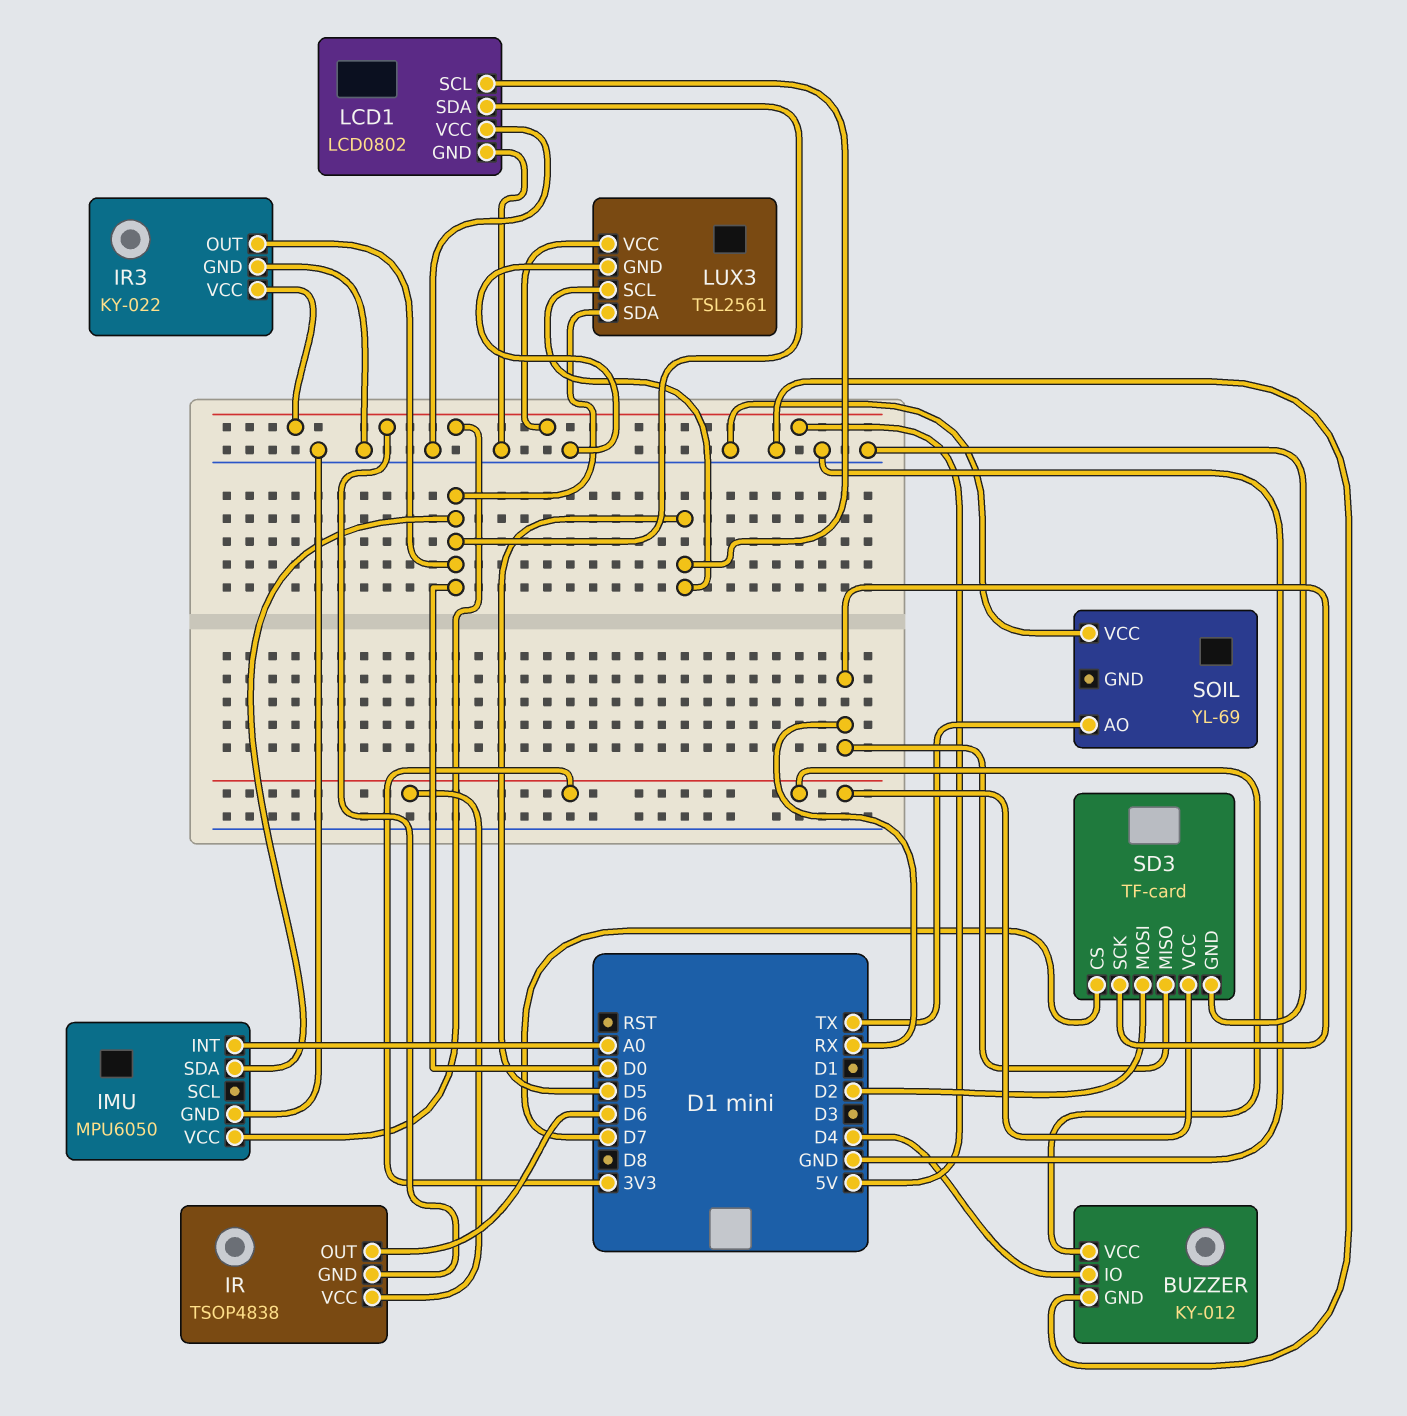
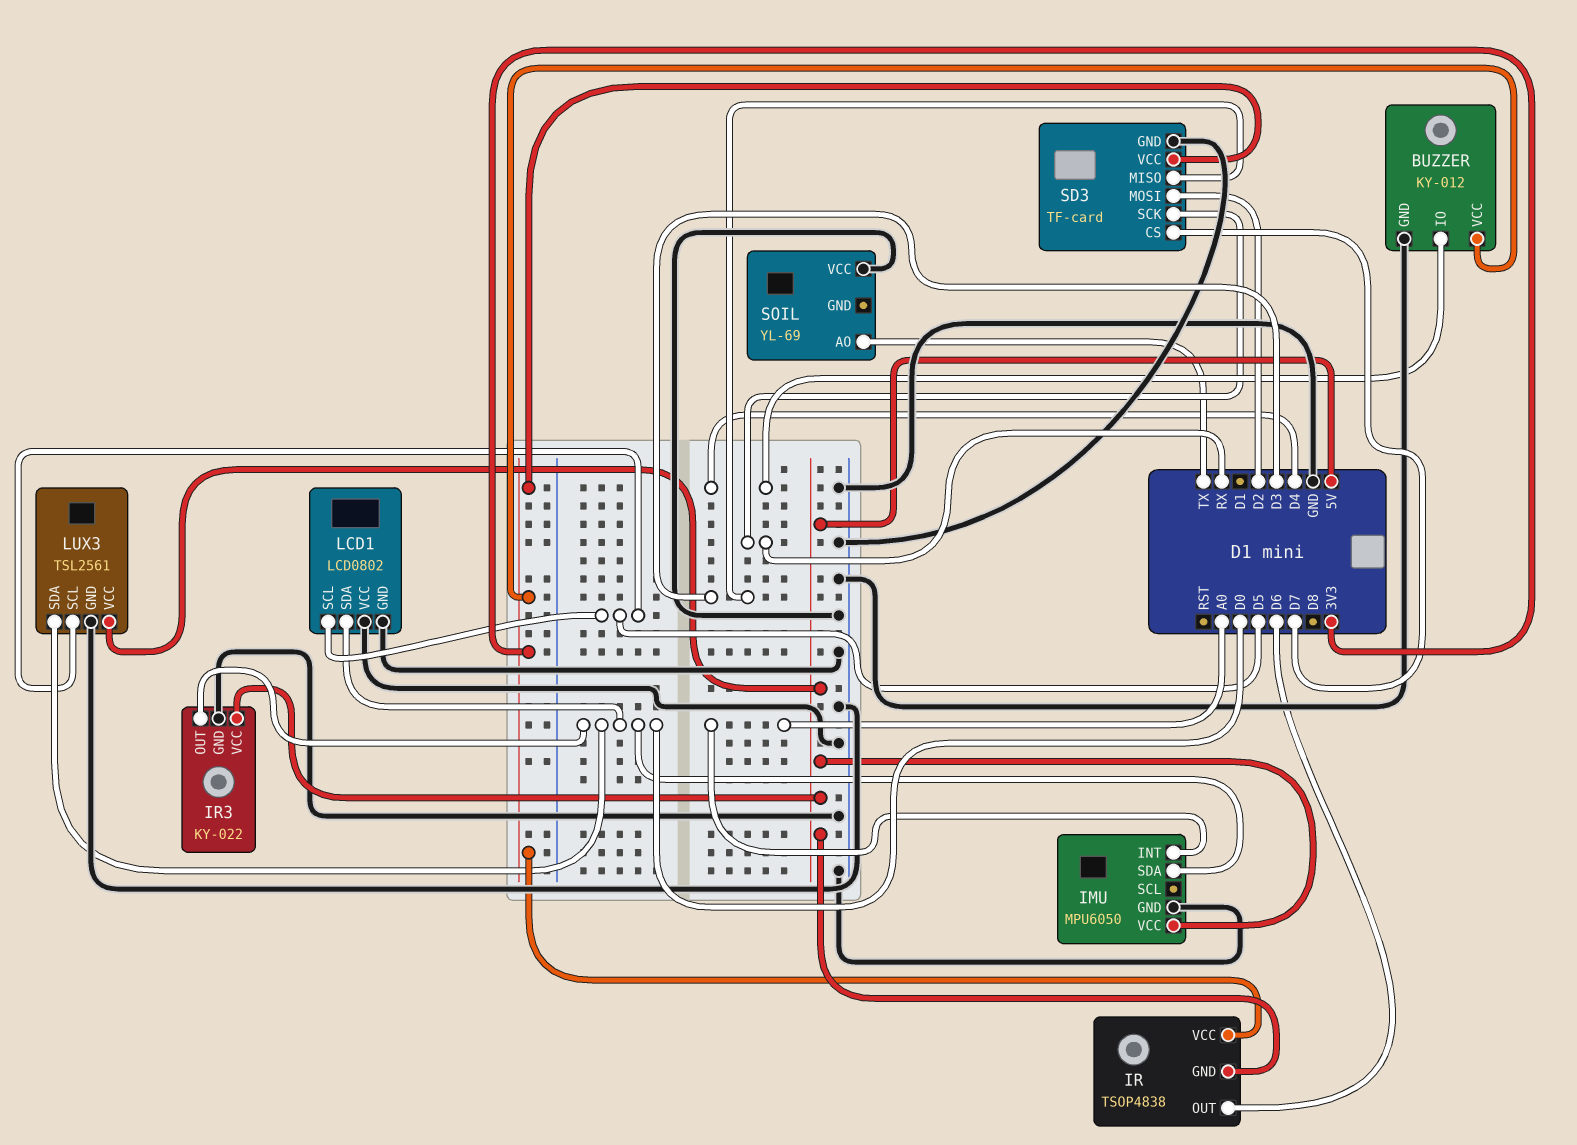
SD3 pin MISO: RX -> D3

